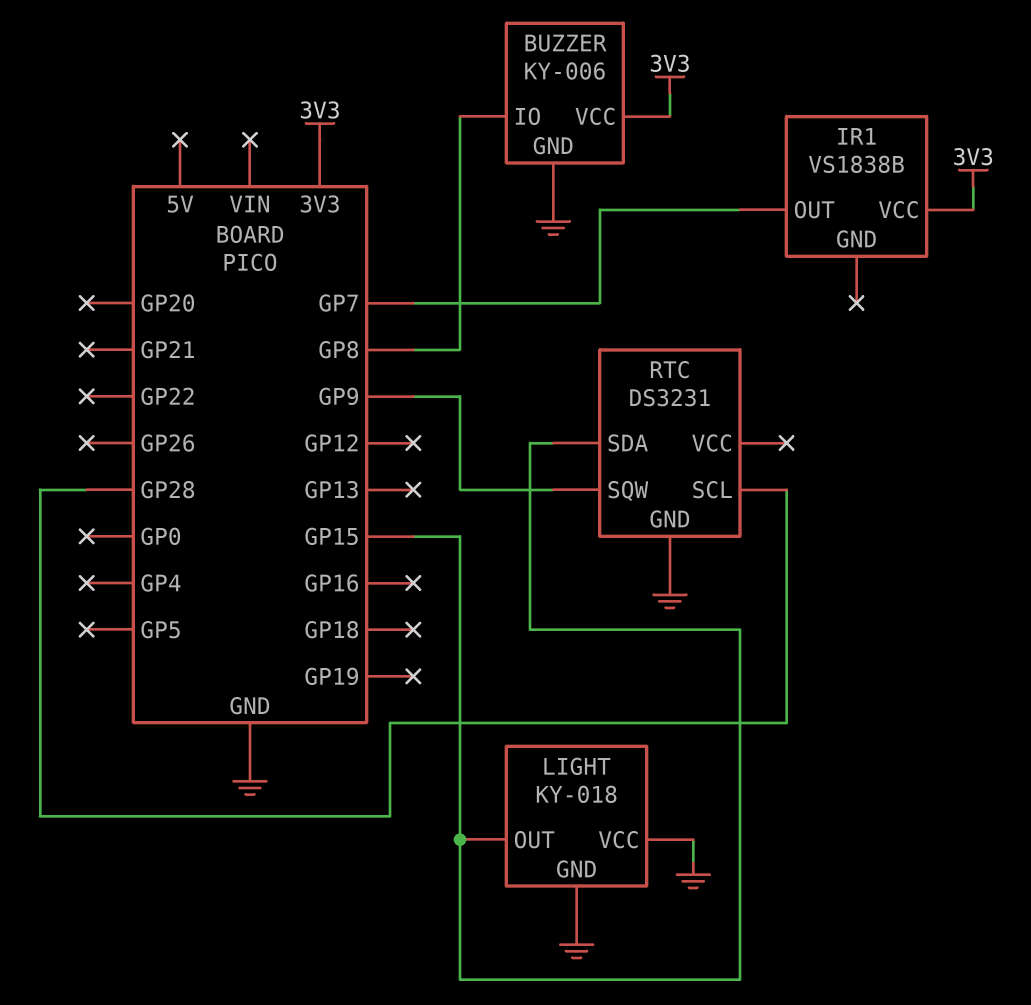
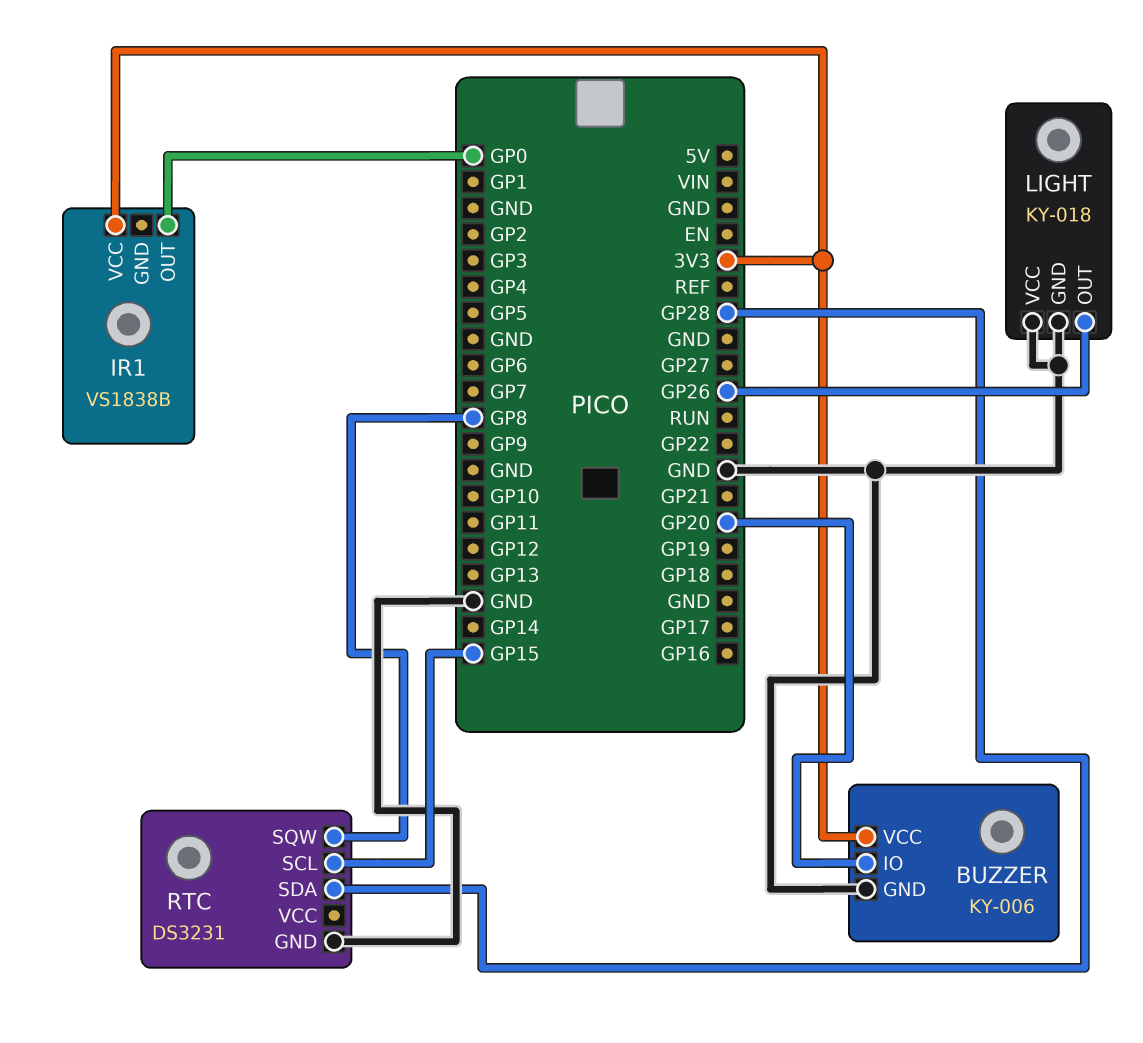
BUZZER pin IO: GP8 -> GP20
IR1 pin OUT: GP7 -> GP0
LIGHT pin OUT: GP15 -> GP26
RTC pin SCL: GP28 -> GP15
RTC pin SDA: GP15 -> GP28
RTC pin SQW: GP9 -> GP8

